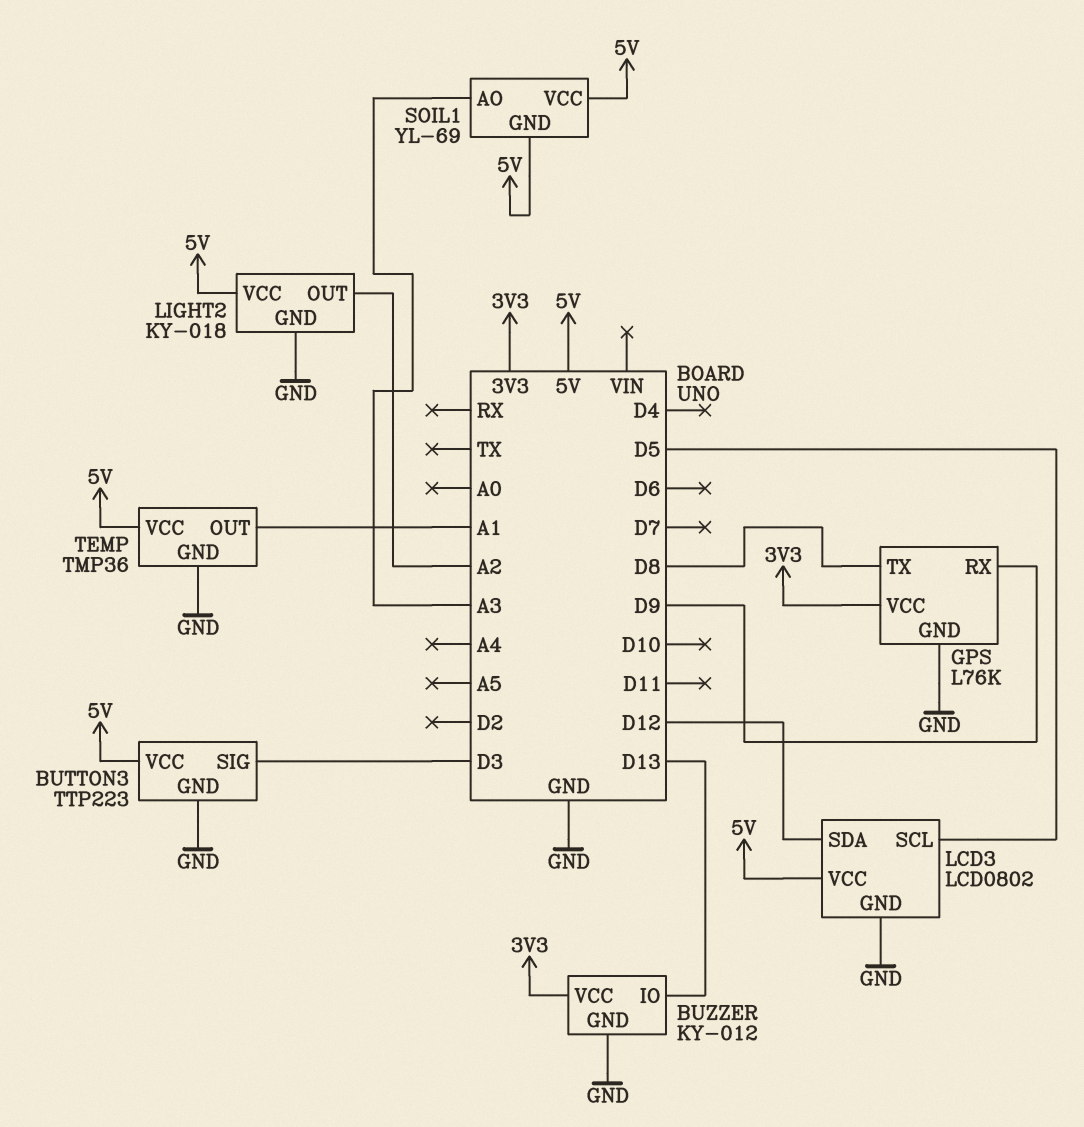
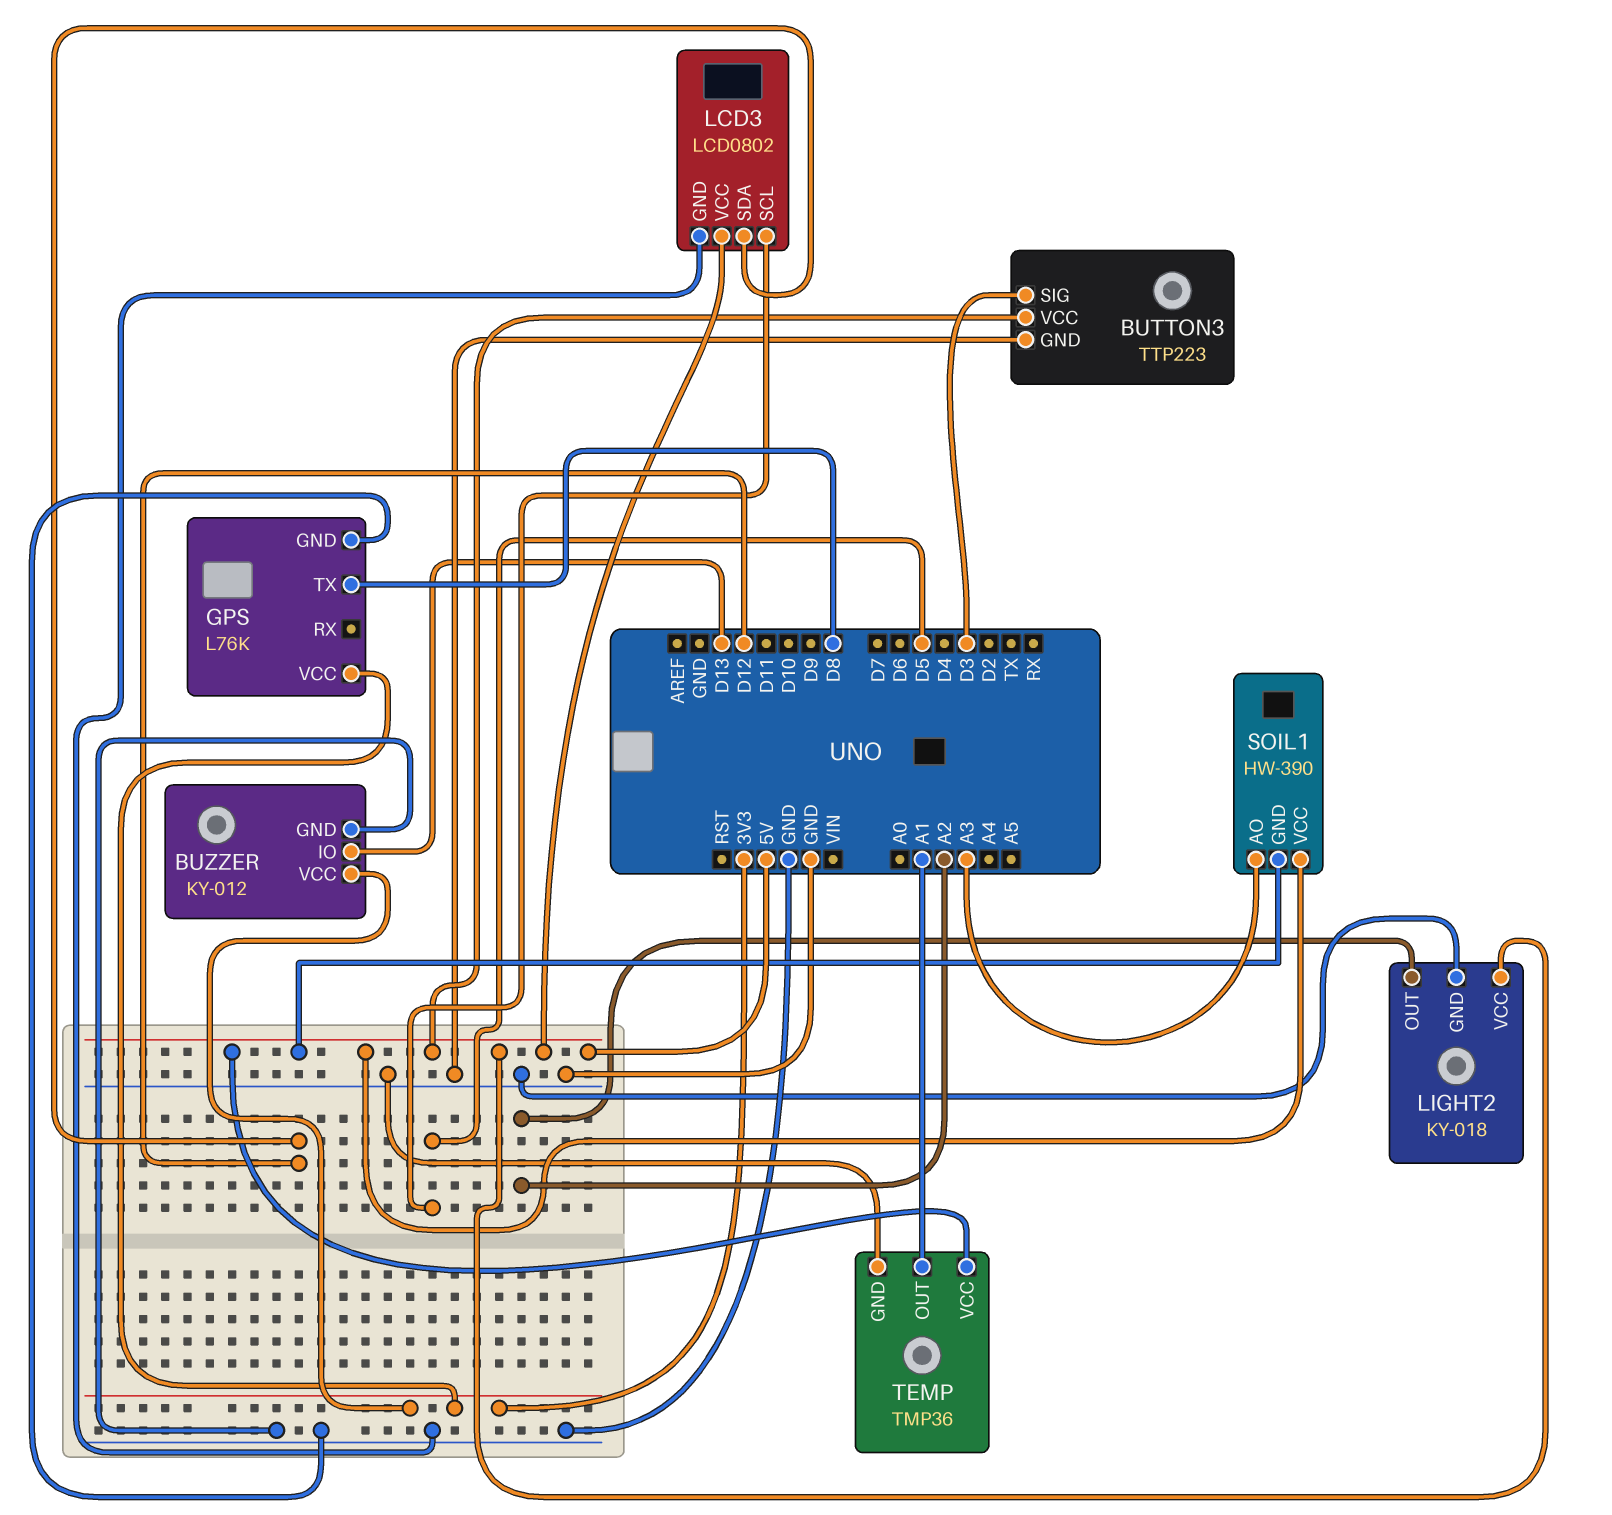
GPS pin RX: D9 -> none
SOIL1: YL-69 -> HW-390

